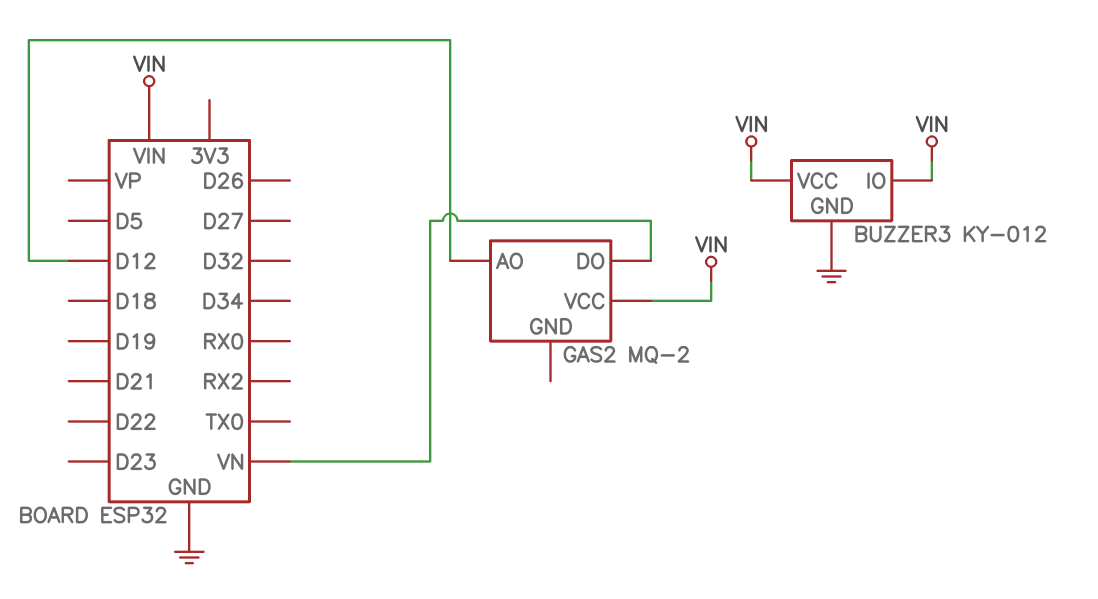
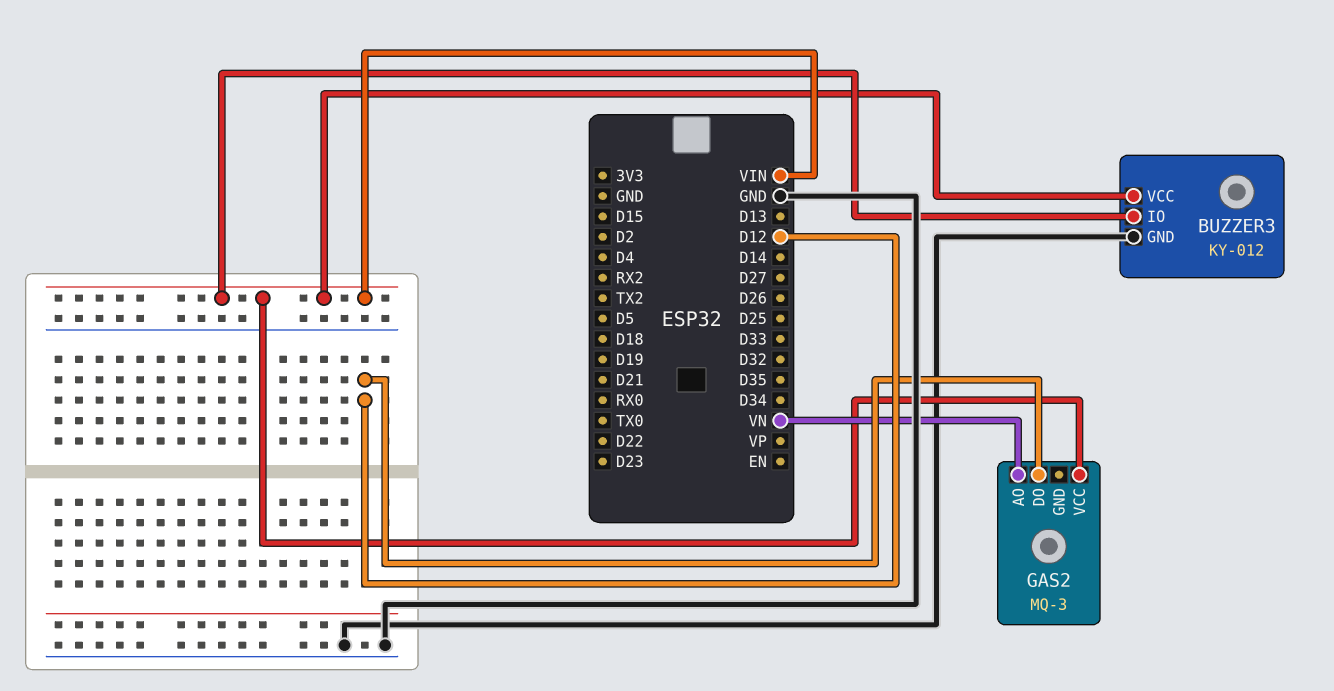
GAS2: MQ-2 -> MQ-3
GAS2 pin AO: D12 -> VN
GAS2 pin DO: VN -> D12

